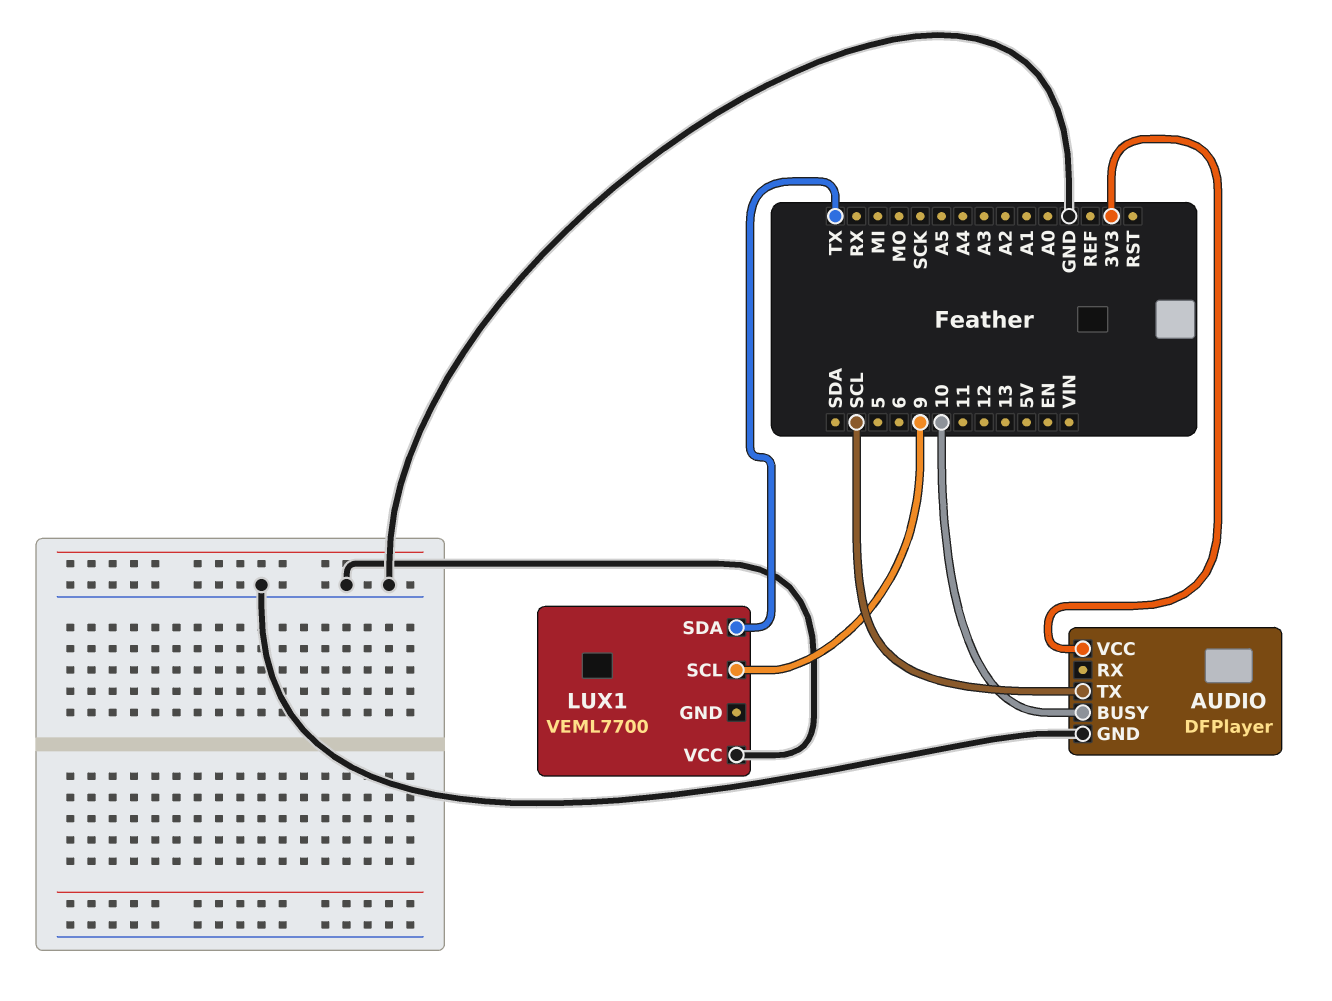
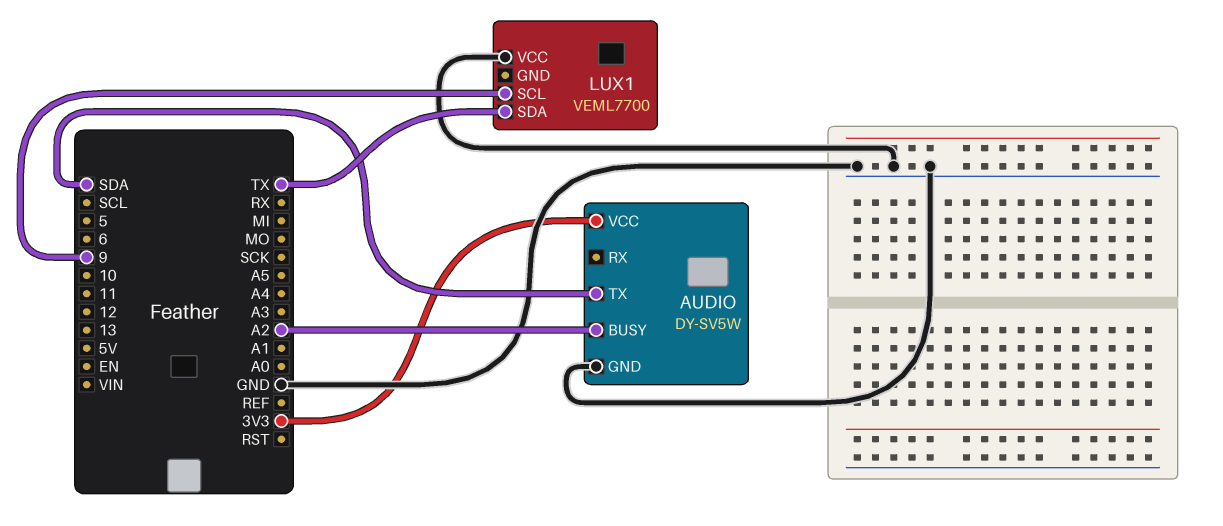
AUDIO: DFPlayer -> DY-SV5W
AUDIO pin BUSY: 10 -> A2
AUDIO pin TX: SCL -> SDA

